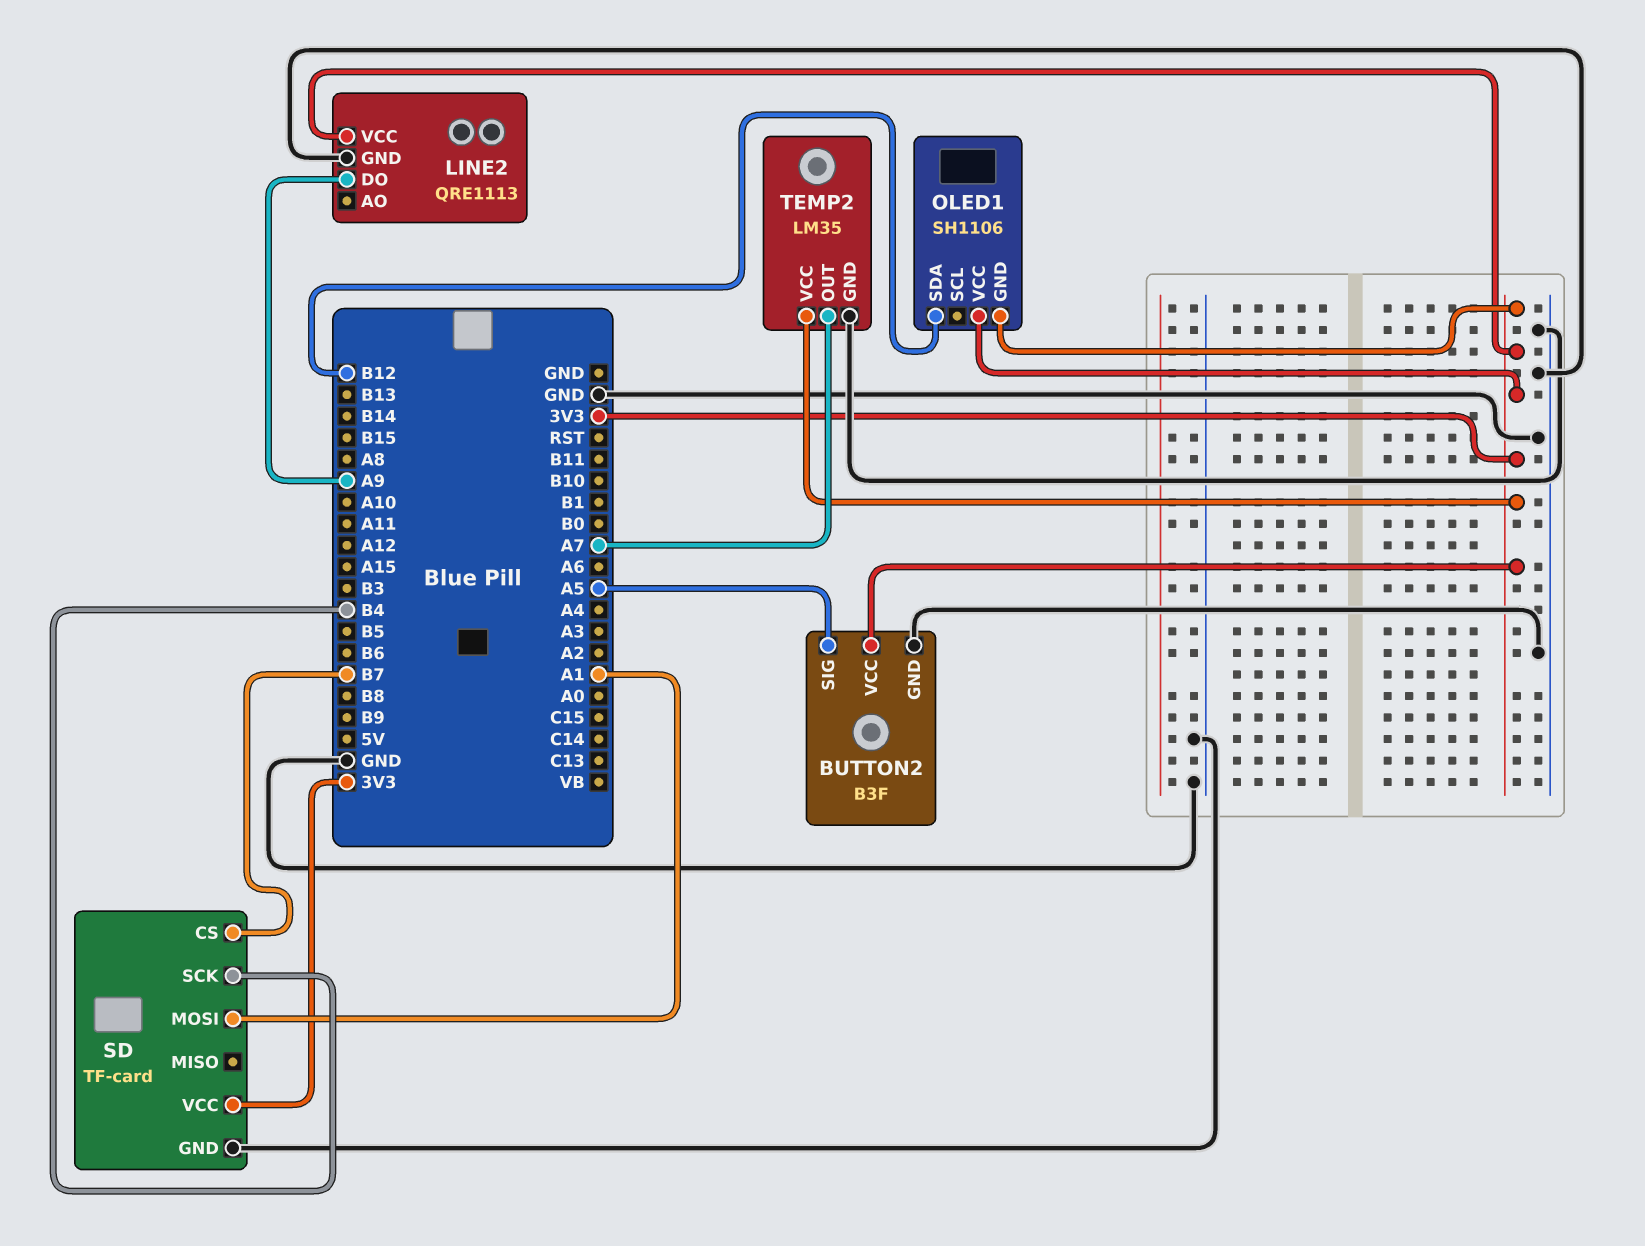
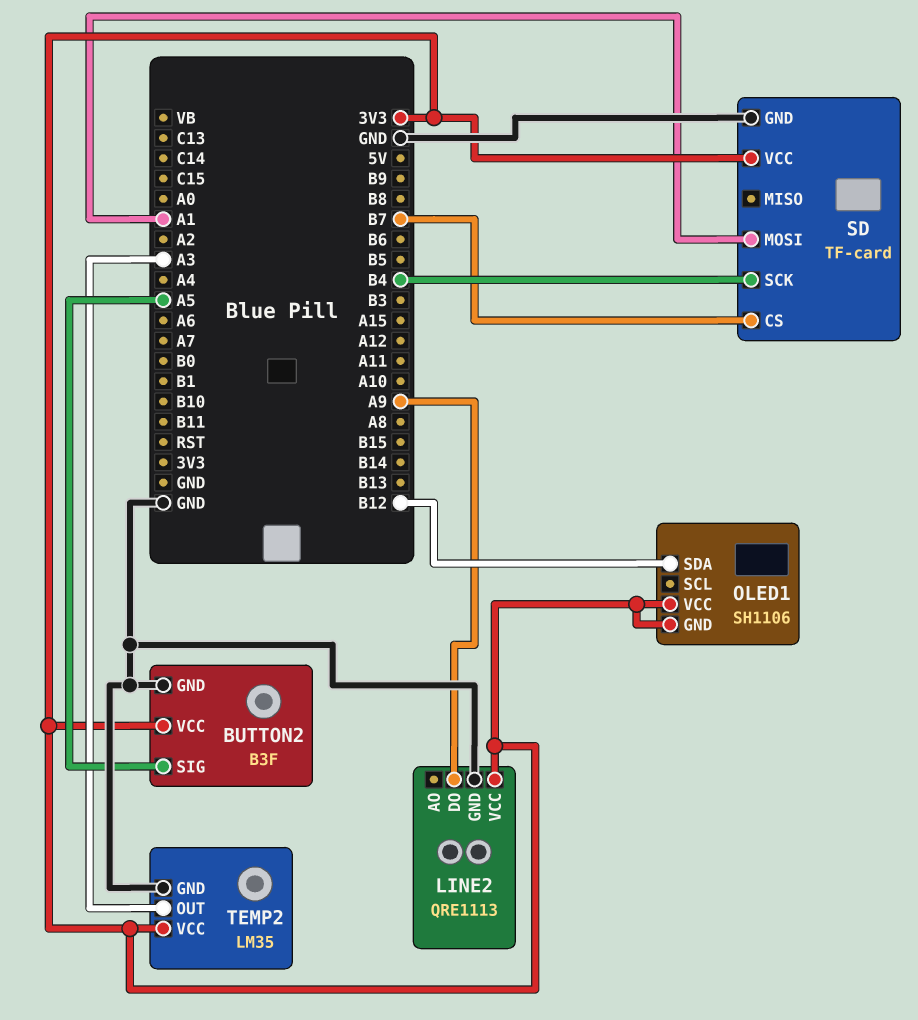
TEMP2 pin OUT: A7 -> A3

